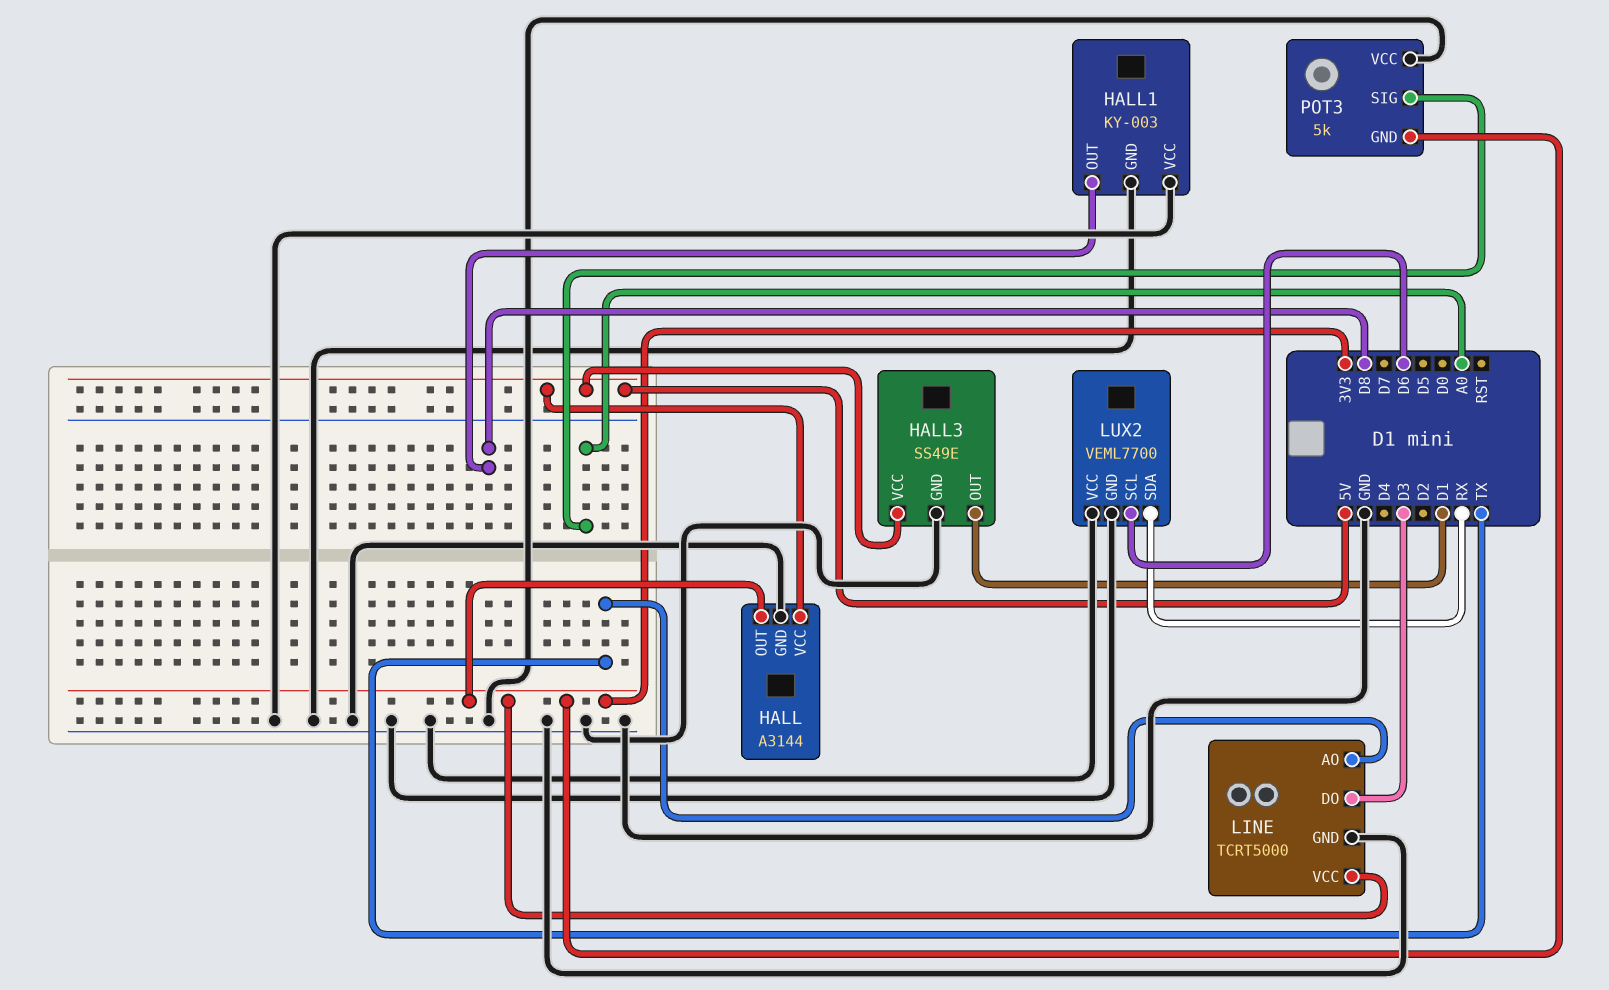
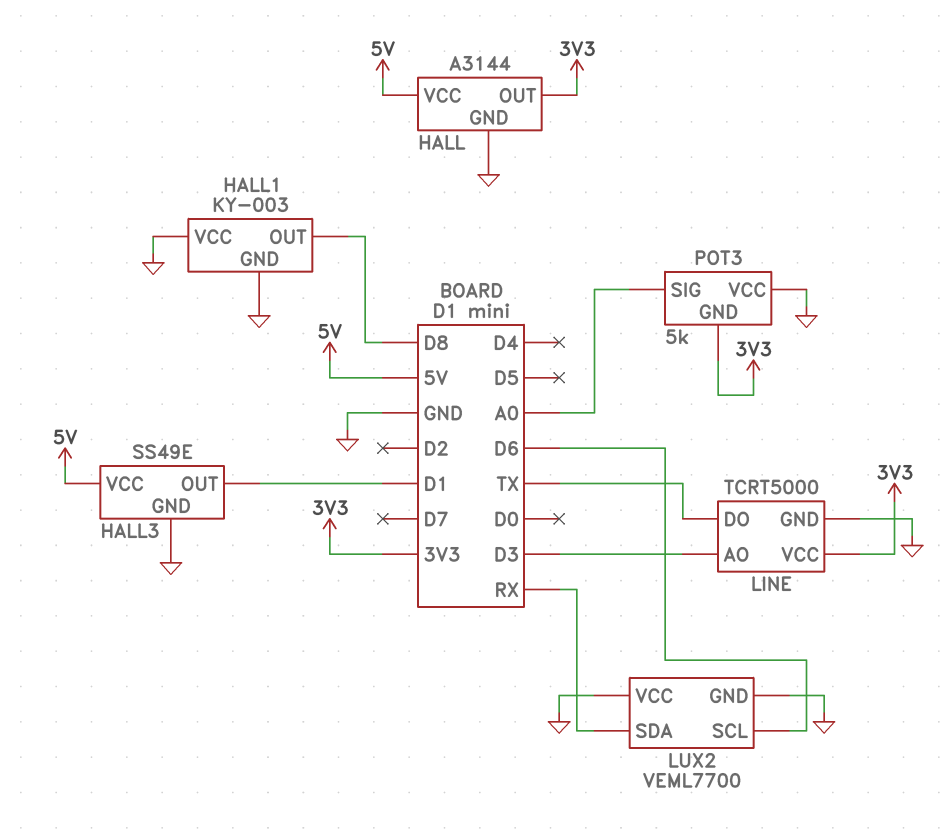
LINE pin AO: TX -> D3
LINE pin DO: D3 -> TX

